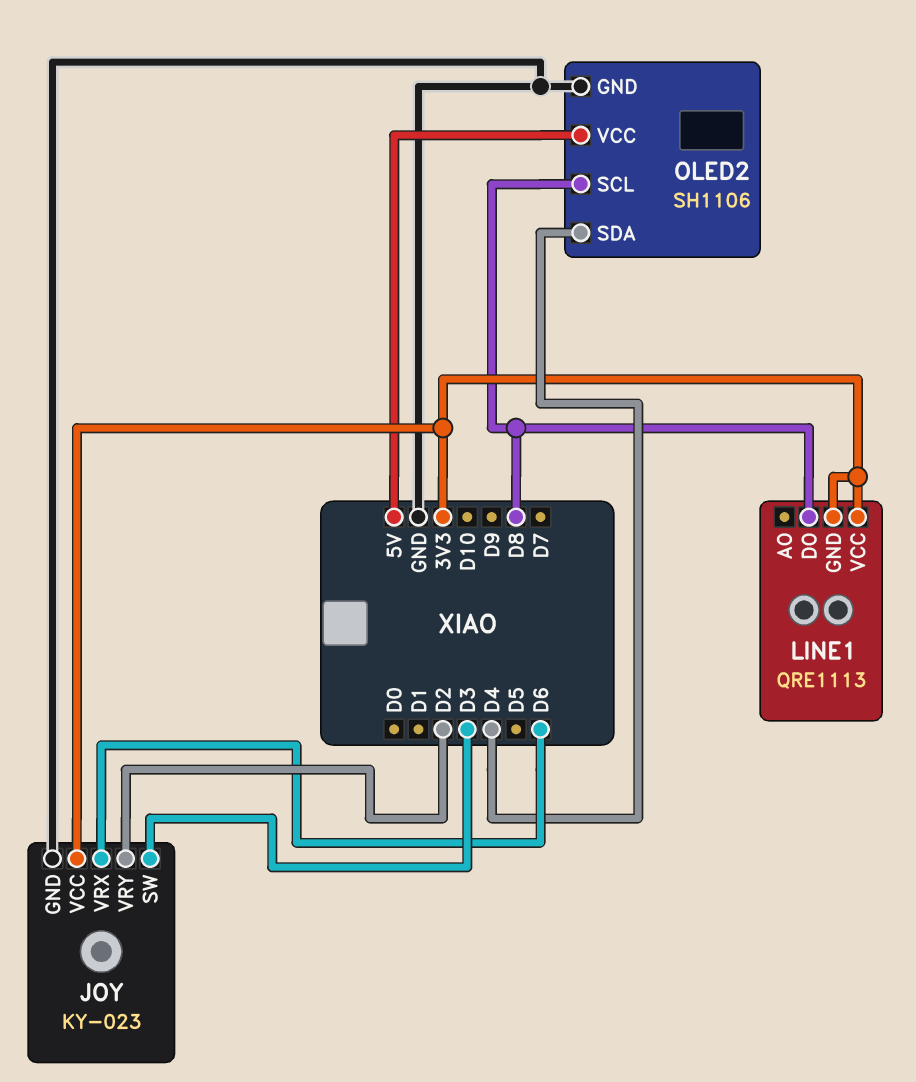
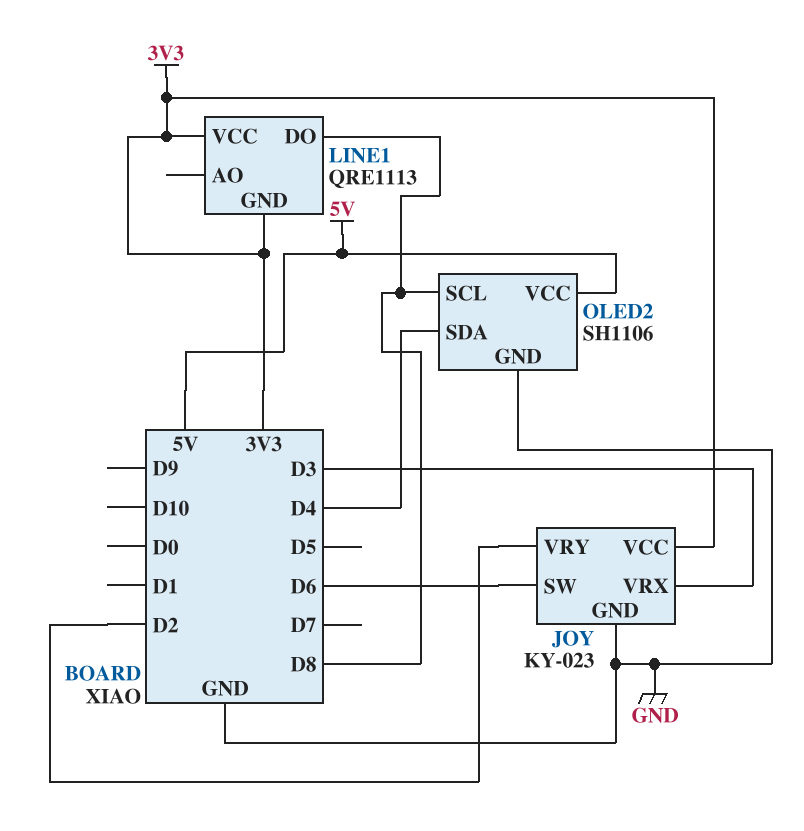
JOY pin SW: D3 -> D6
JOY pin VRX: D6 -> D3

